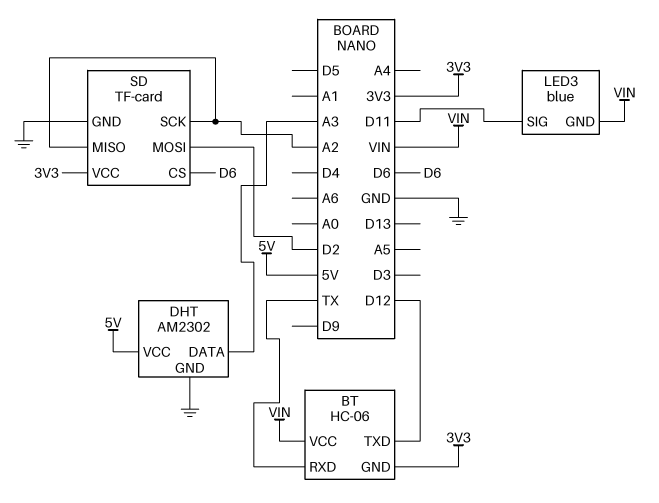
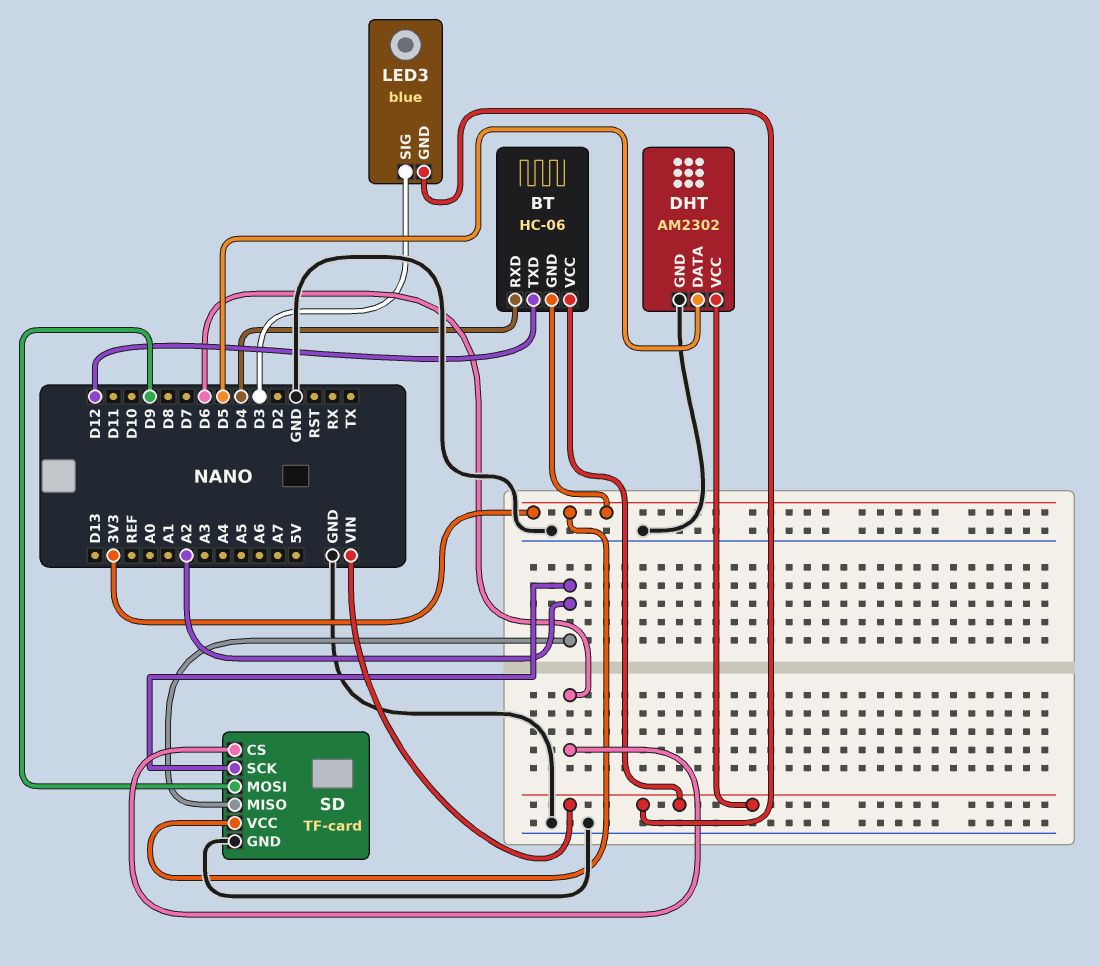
BT pin RXD: TX -> D4
DHT pin DATA: A3 -> D5
DHT pin VCC: 5V -> VIN
LED3 pin SIG: D11 -> D3
SD pin MOSI: D2 -> D9

